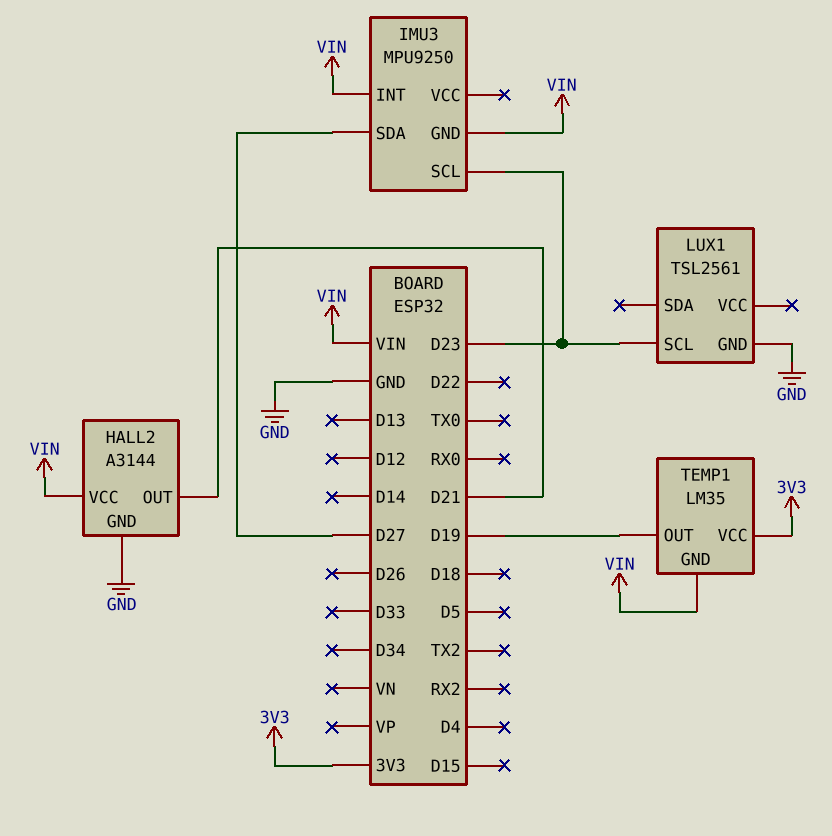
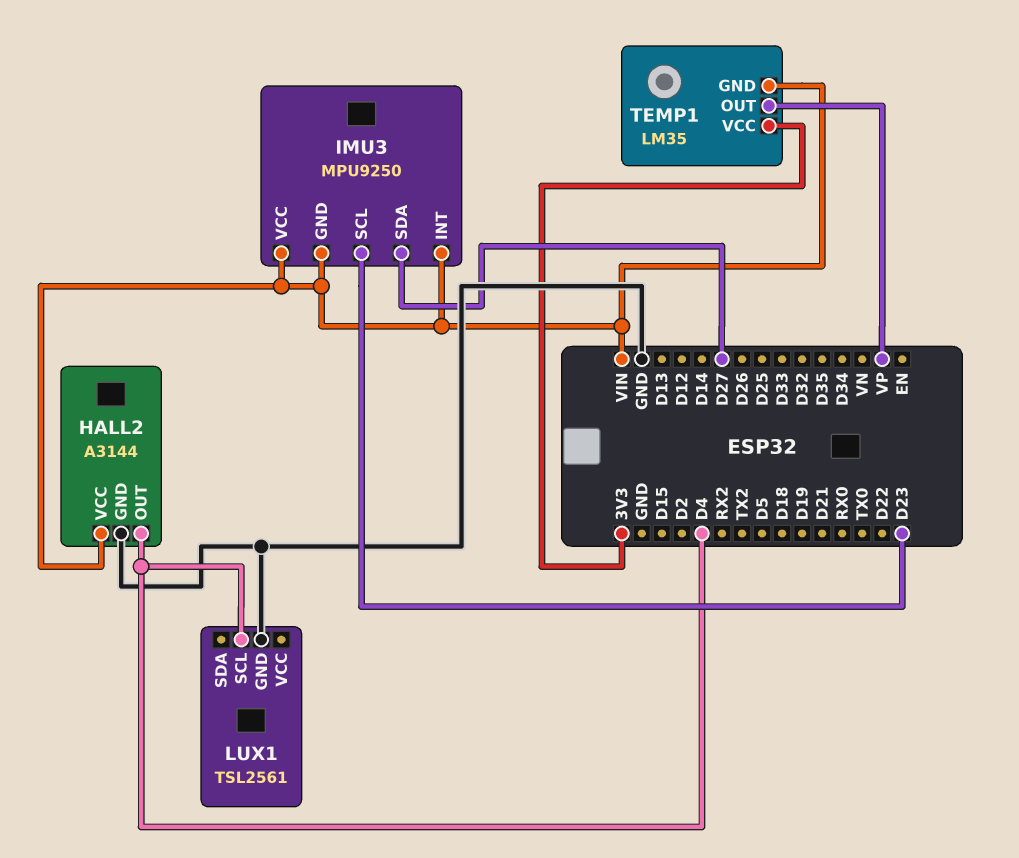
HALL2 pin OUT: D21 -> D4
IMU3 pin VCC: none -> VIN
LUX1 pin SCL: D23 -> D4
TEMP1 pin OUT: D19 -> VP

